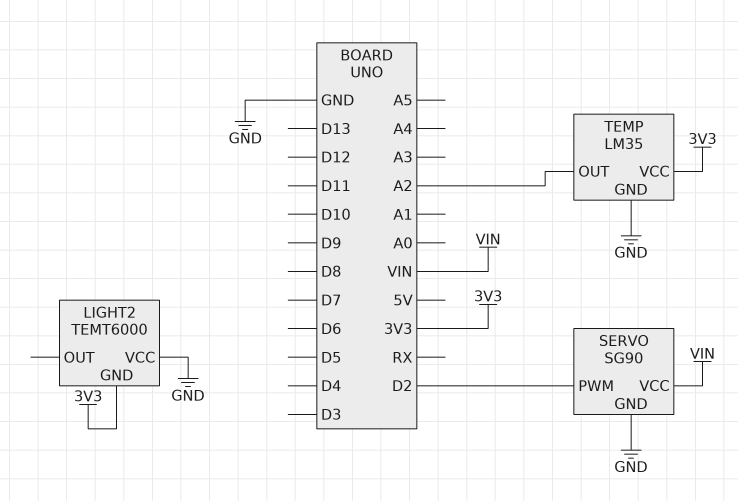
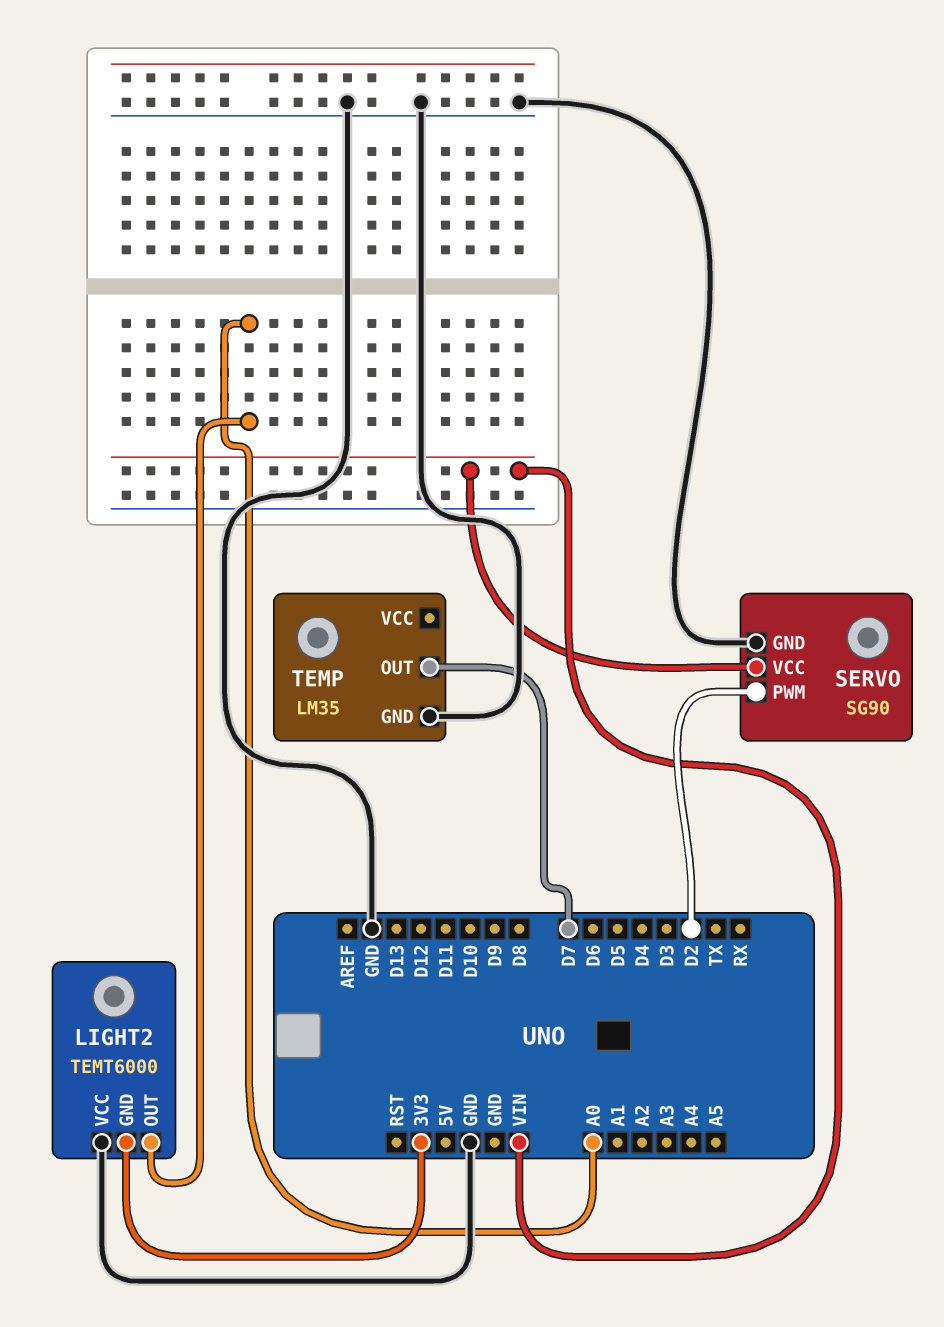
LIGHT2 pin OUT: none -> A0
TEMP pin OUT: A2 -> D7
TEMP pin VCC: 3V3 -> none

